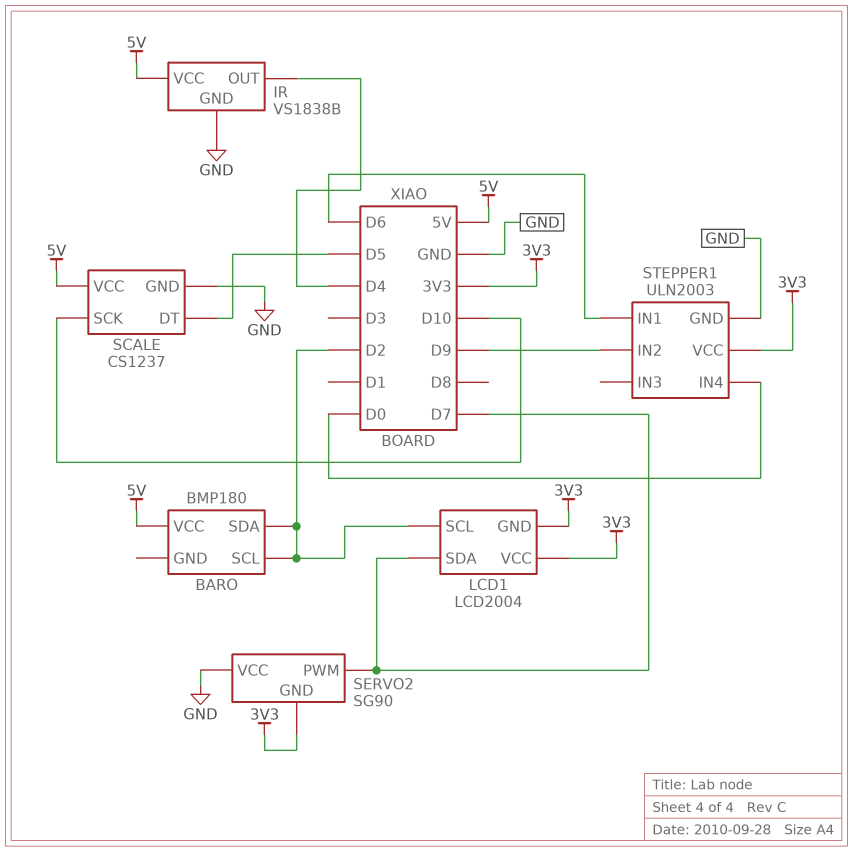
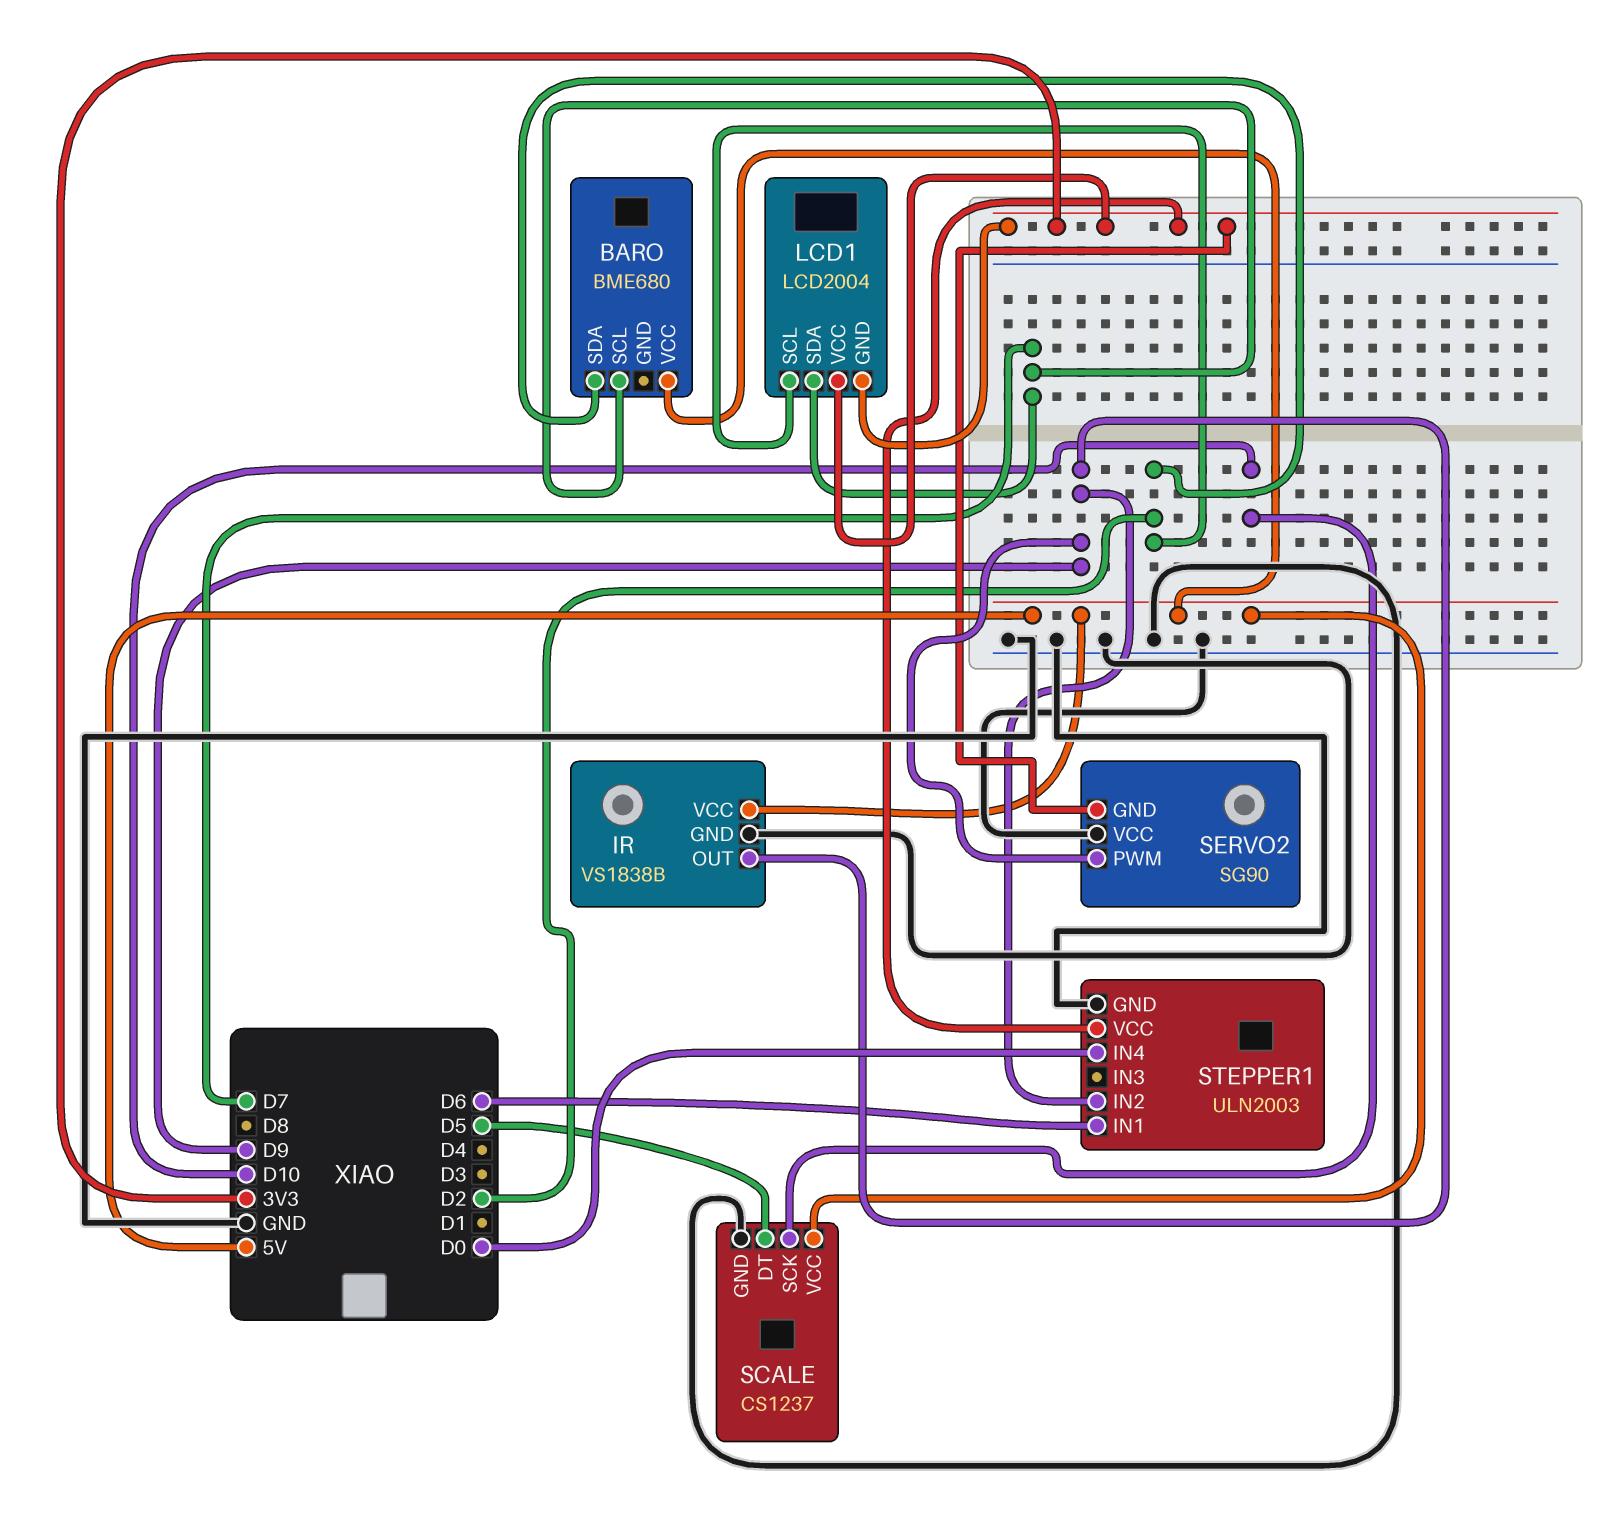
BARO: BMP180 -> BME680
BARO pin SCL: D2 -> D7
IR pin OUT: D4 -> D9
SERVO2 pin PWM: D7 -> D9

